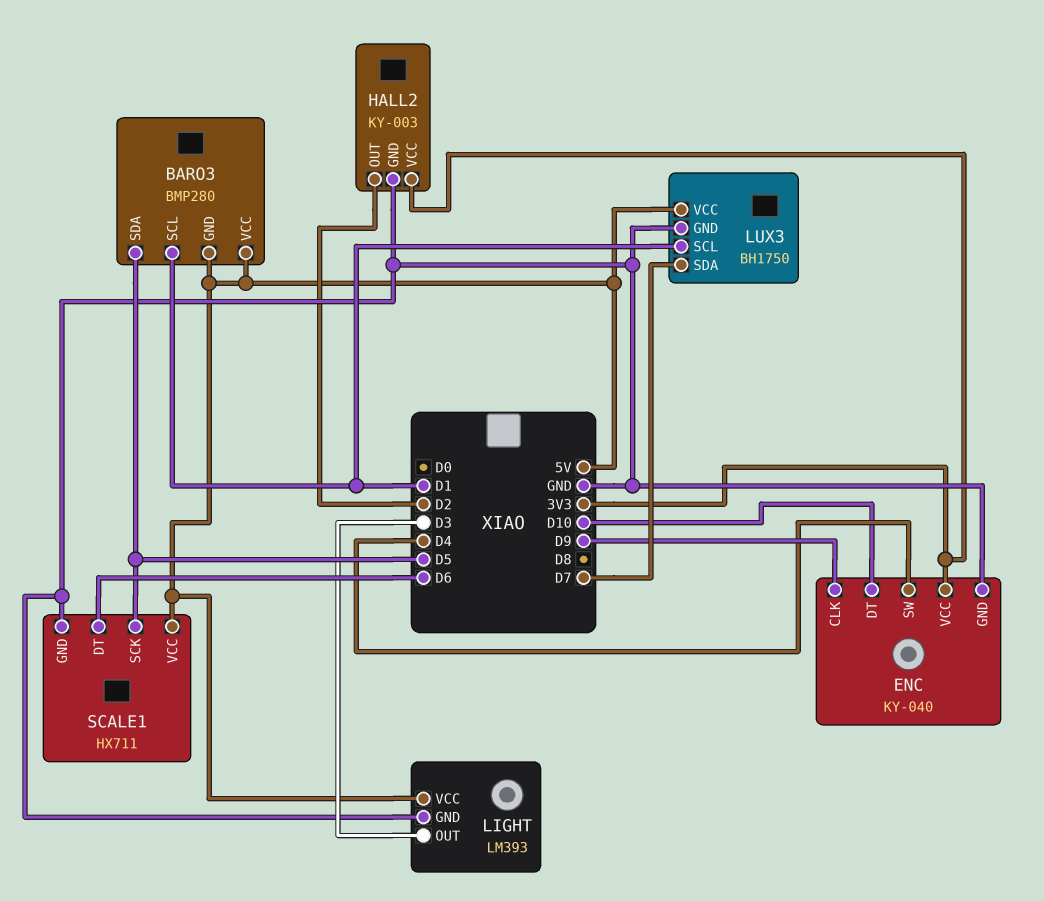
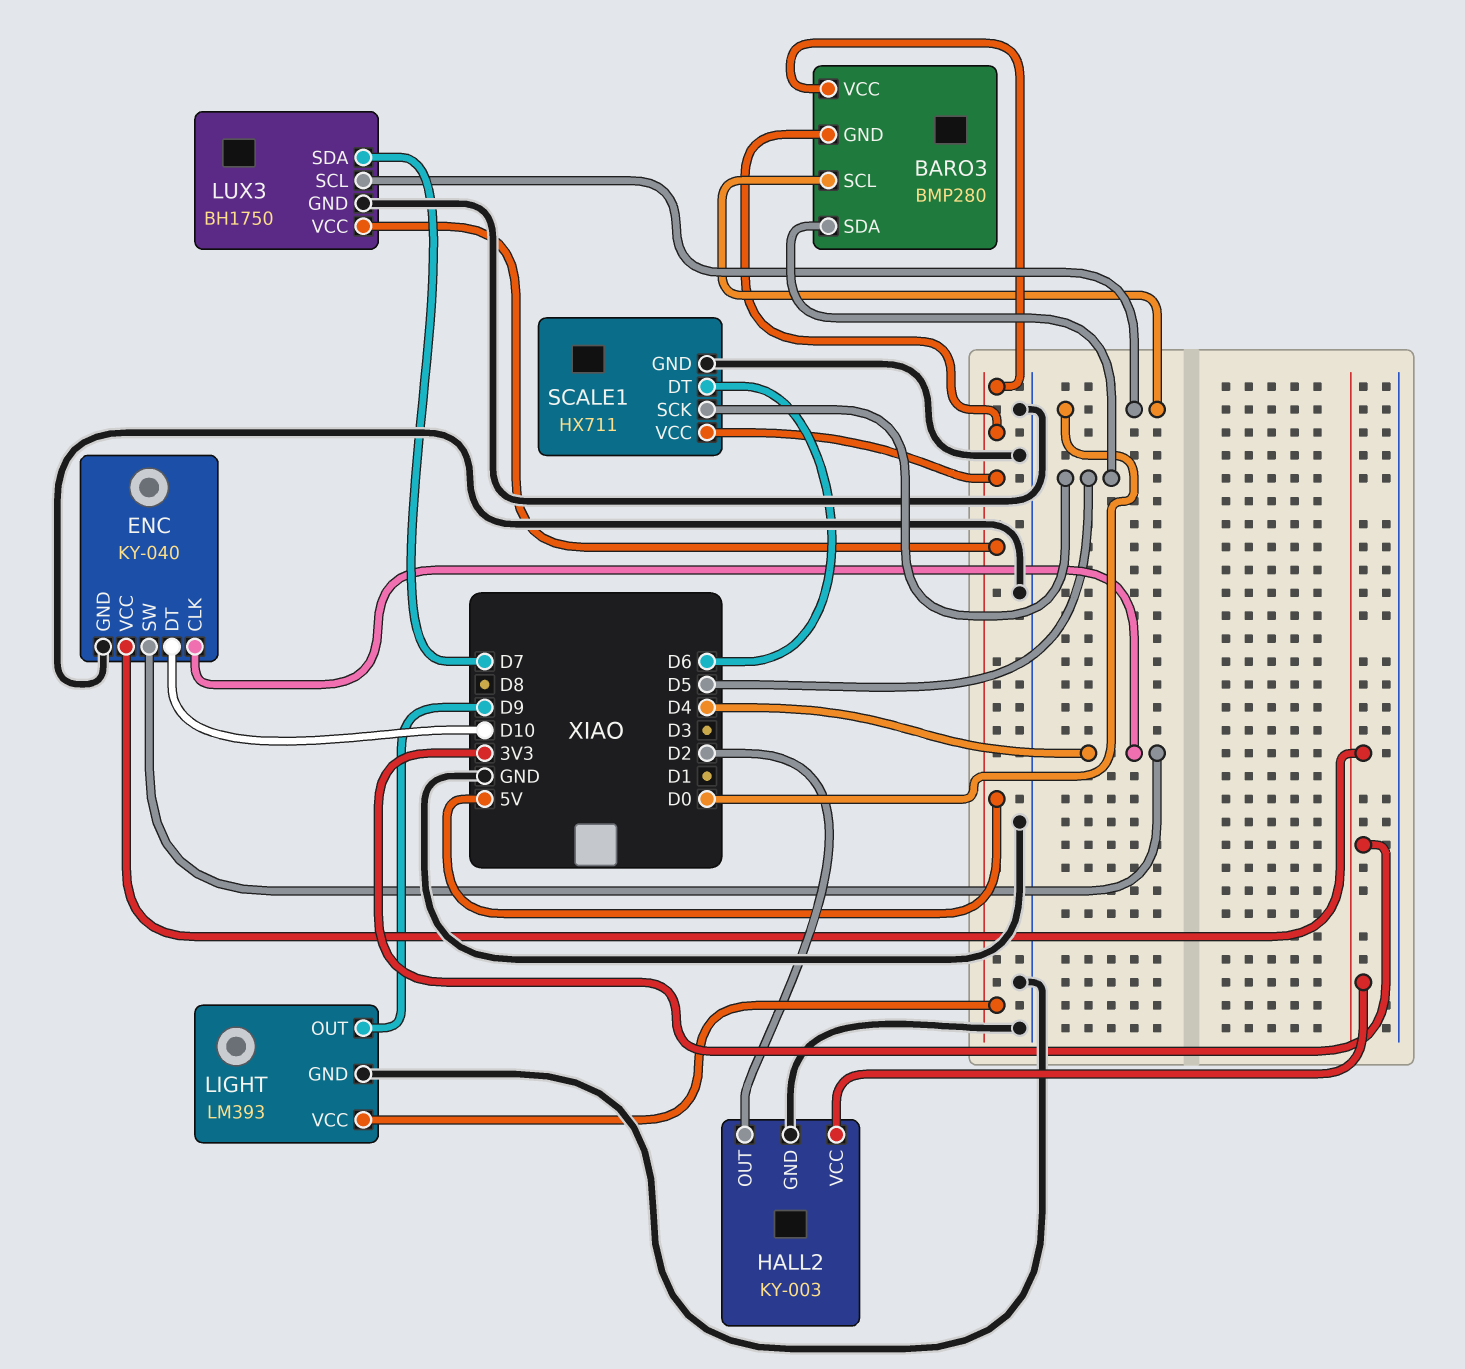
BARO3 pin SCL: D1 -> D0
ENC pin CLK: D9 -> D4
LIGHT pin OUT: D3 -> D9
LUX3 pin SCL: D1 -> D0

